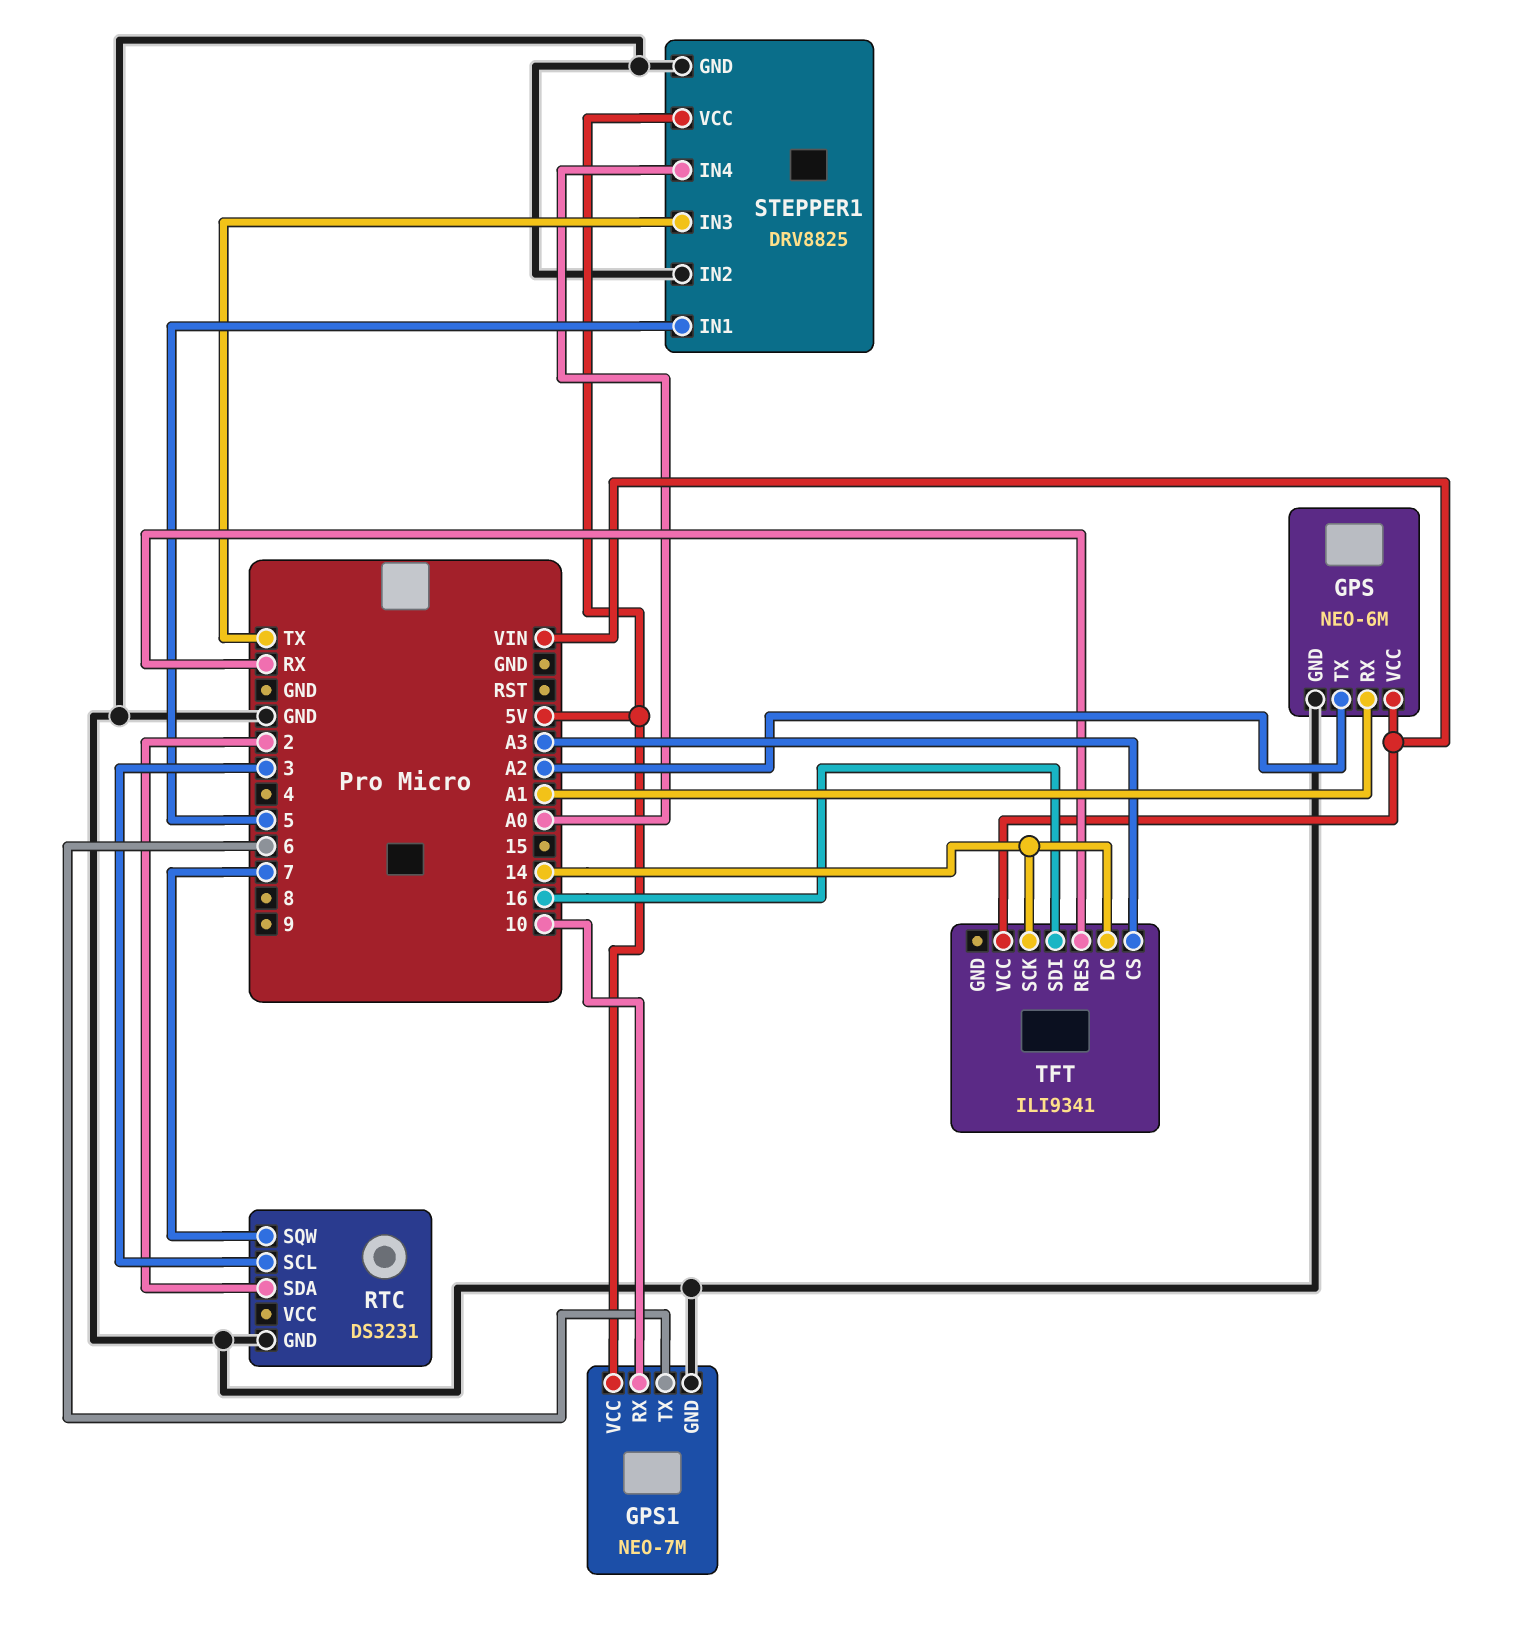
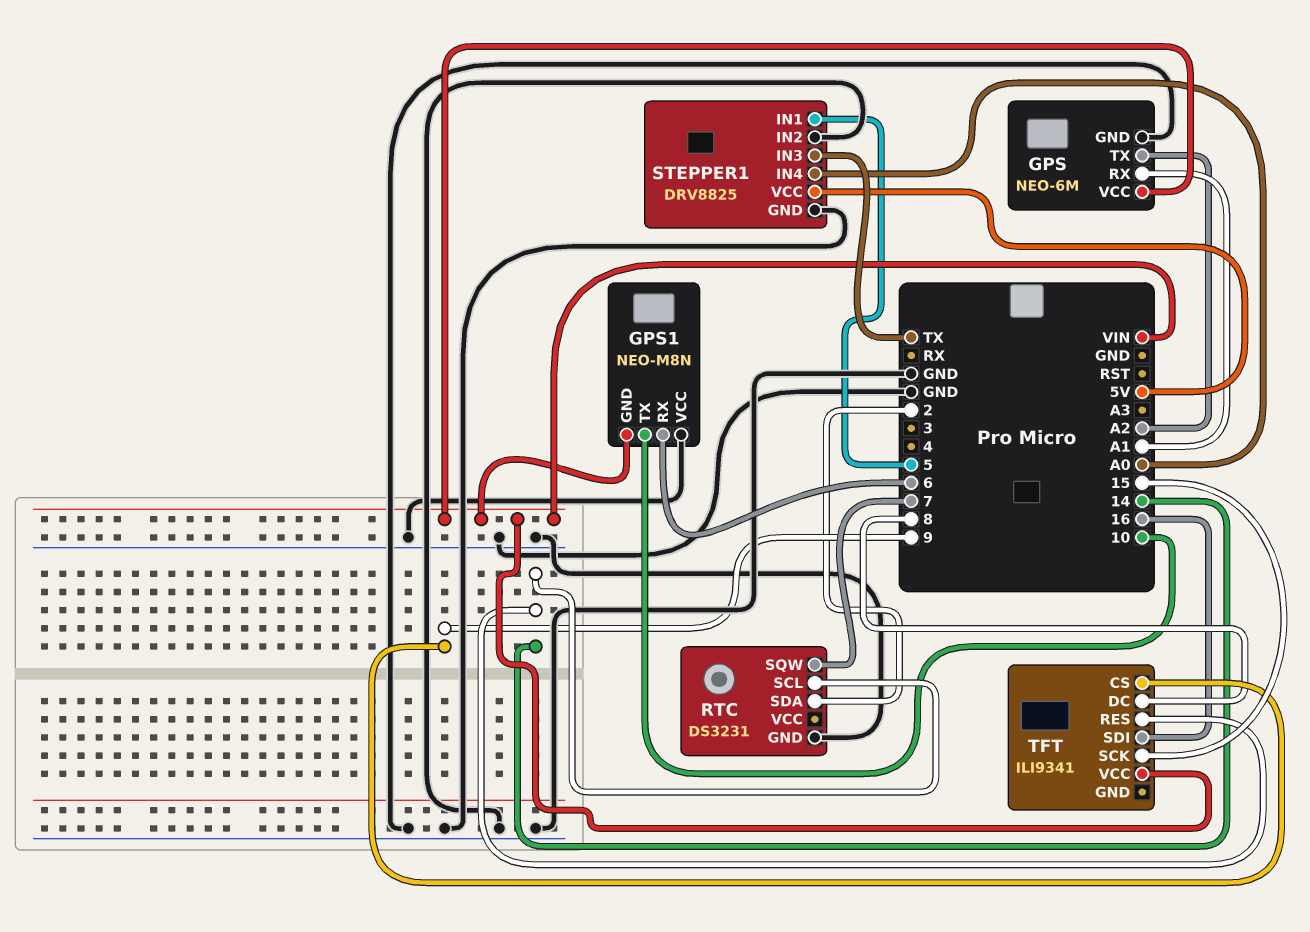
GPS1: NEO-7M -> NEO-M8N
GPS1 pin GND: GND -> VIN
GPS1 pin RX: 10 -> 6
GPS1 pin TX: 6 -> 10
GPS1 pin VCC: 5V -> GND
RTC pin SCL: 3 -> 14
TFT pin CS: A3 -> 9
TFT pin DC: 14 -> 8
TFT pin RES: RX -> 14
TFT pin SCK: 14 -> 15

